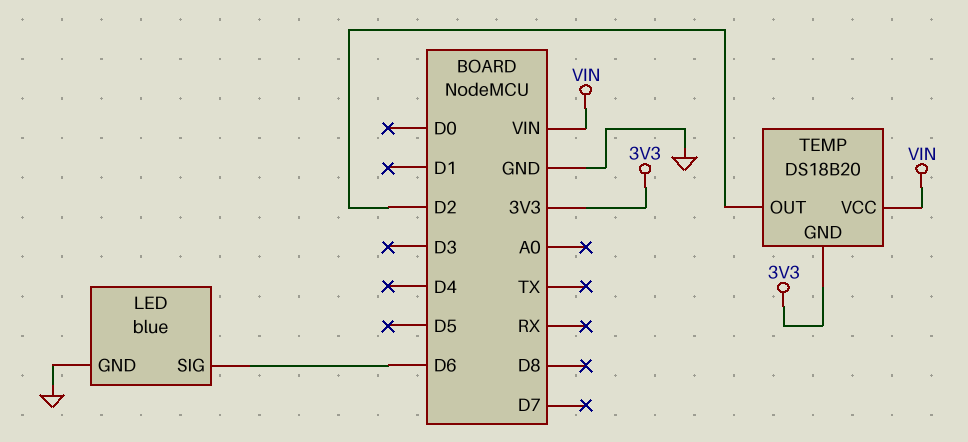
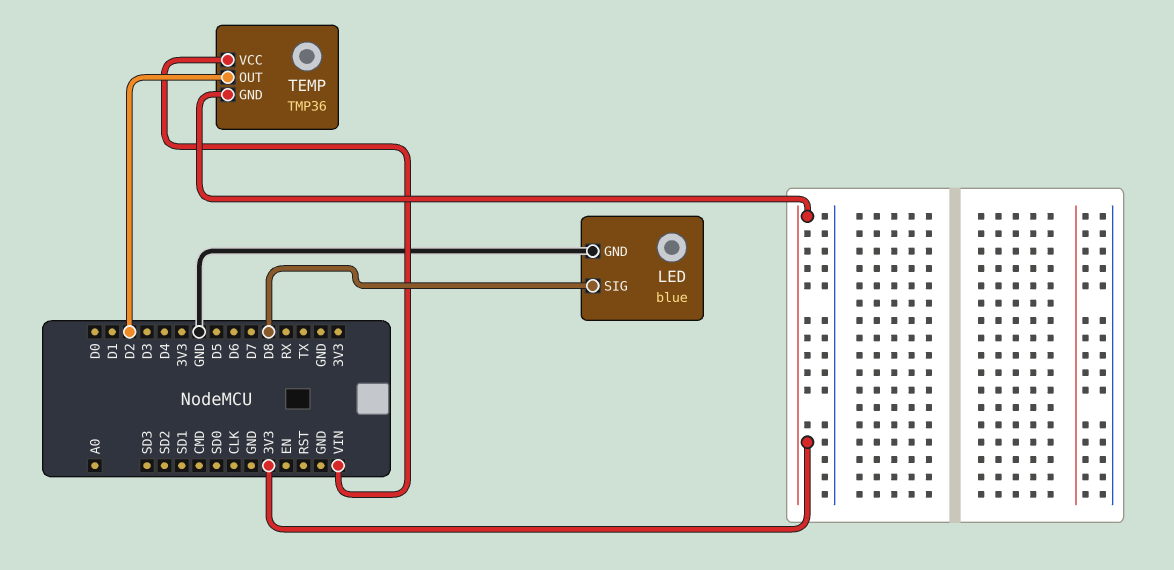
LED pin SIG: D6 -> D8
TEMP: DS18B20 -> TMP36

